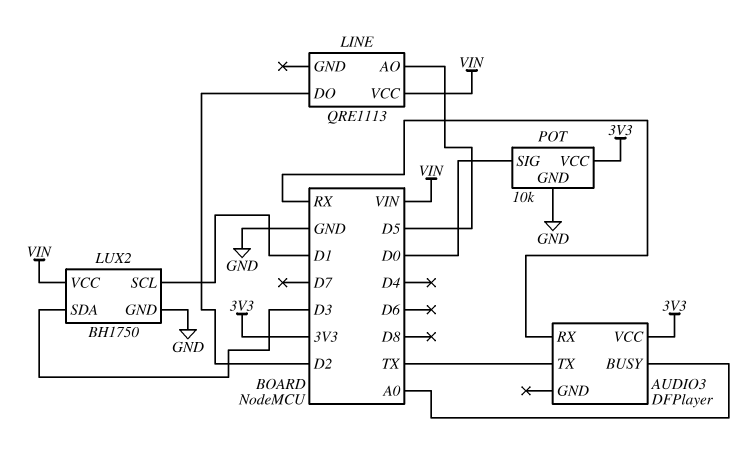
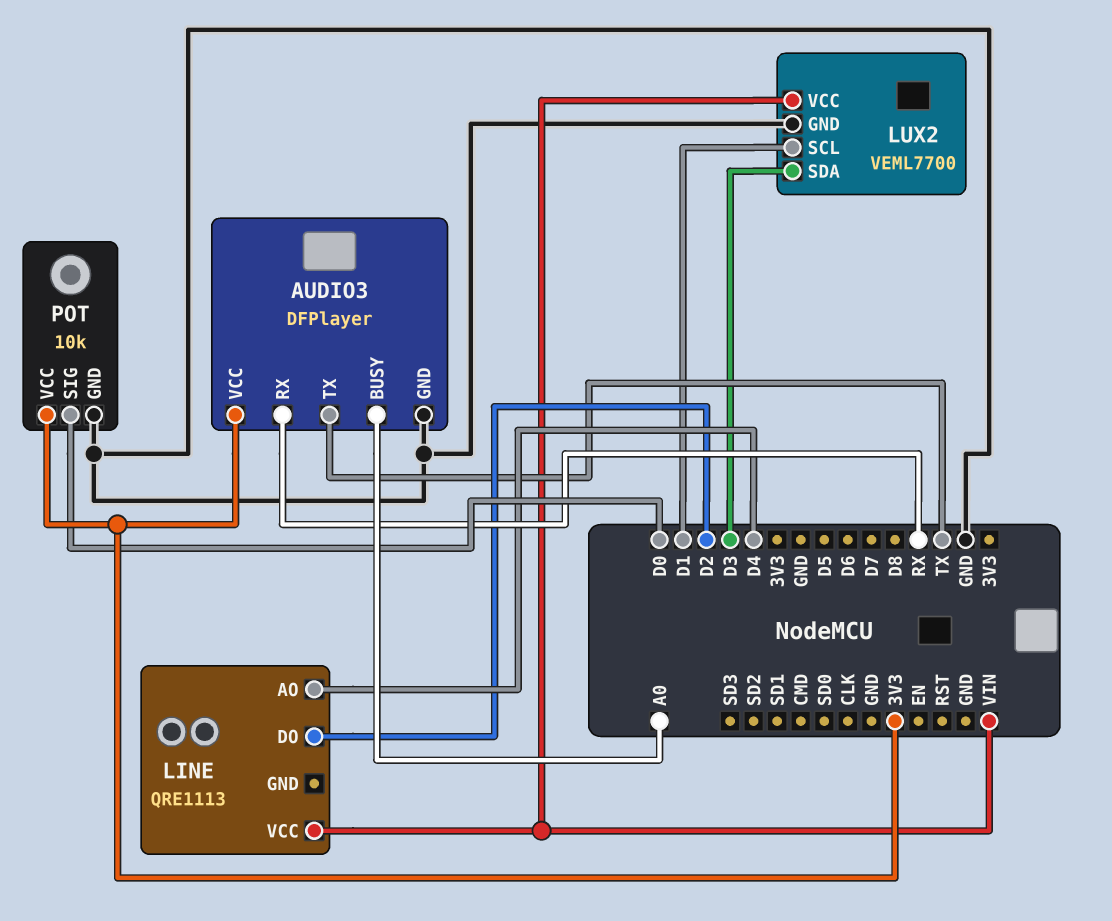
AUDIO3 pin GND: none -> GND
LINE pin AO: D5 -> D4
LUX2: BH1750 -> VEML7700

